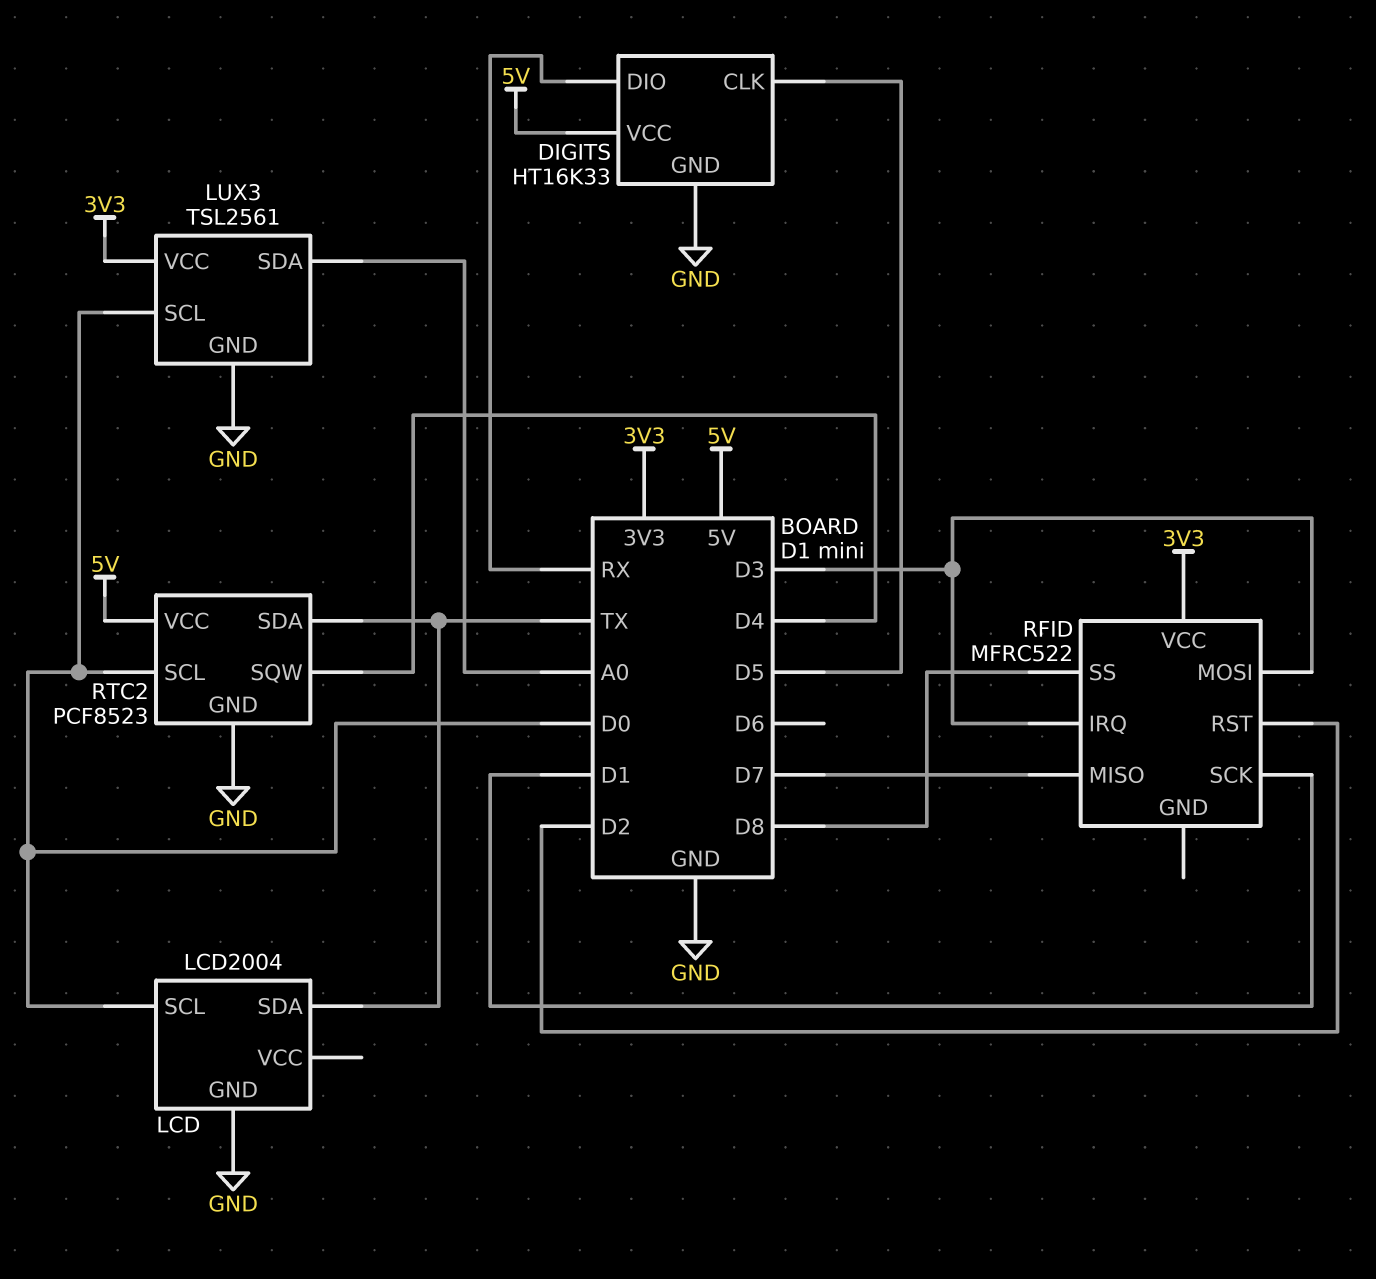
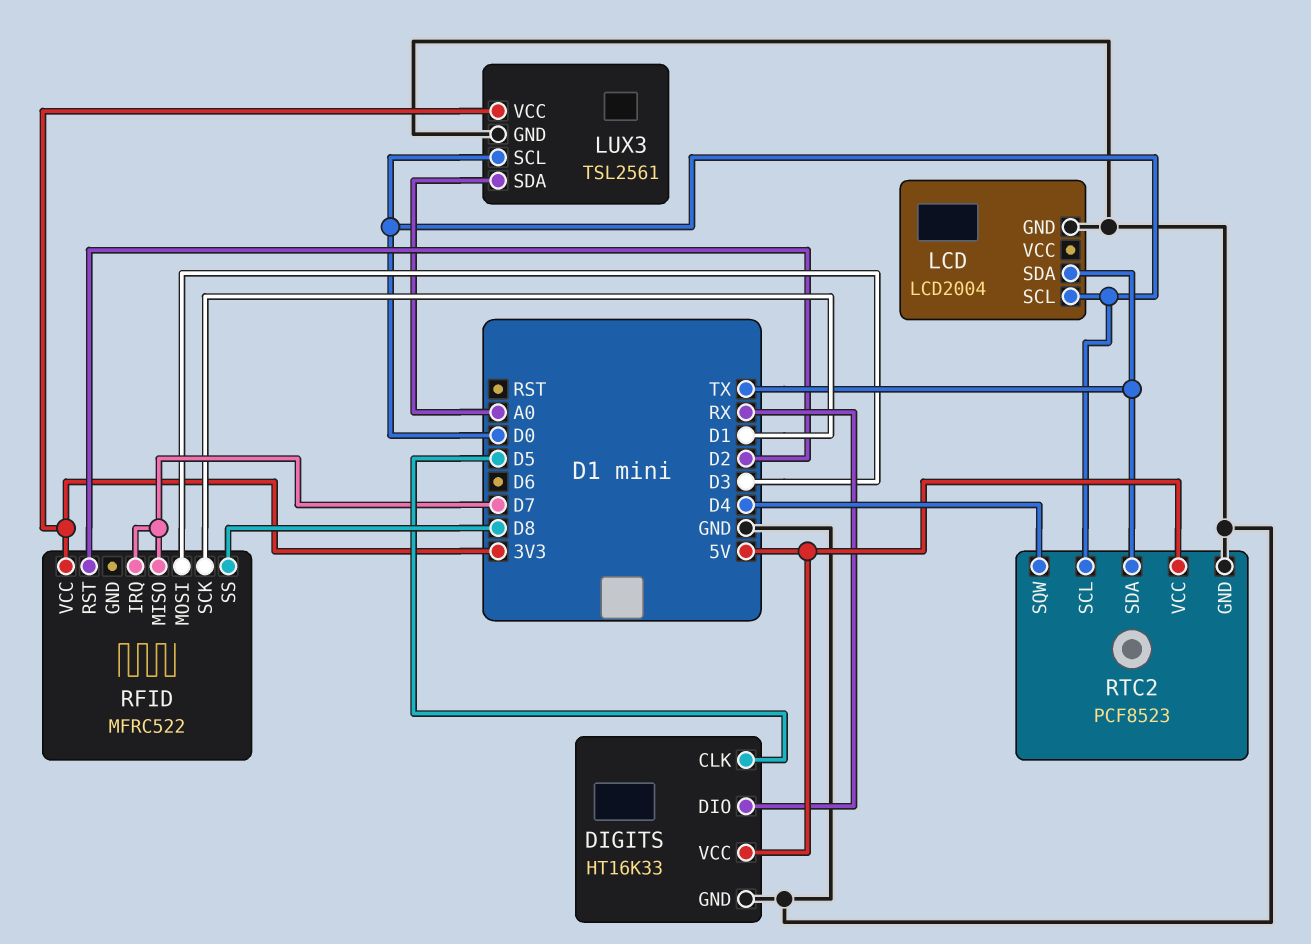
RFID pin IRQ: D3 -> D7

